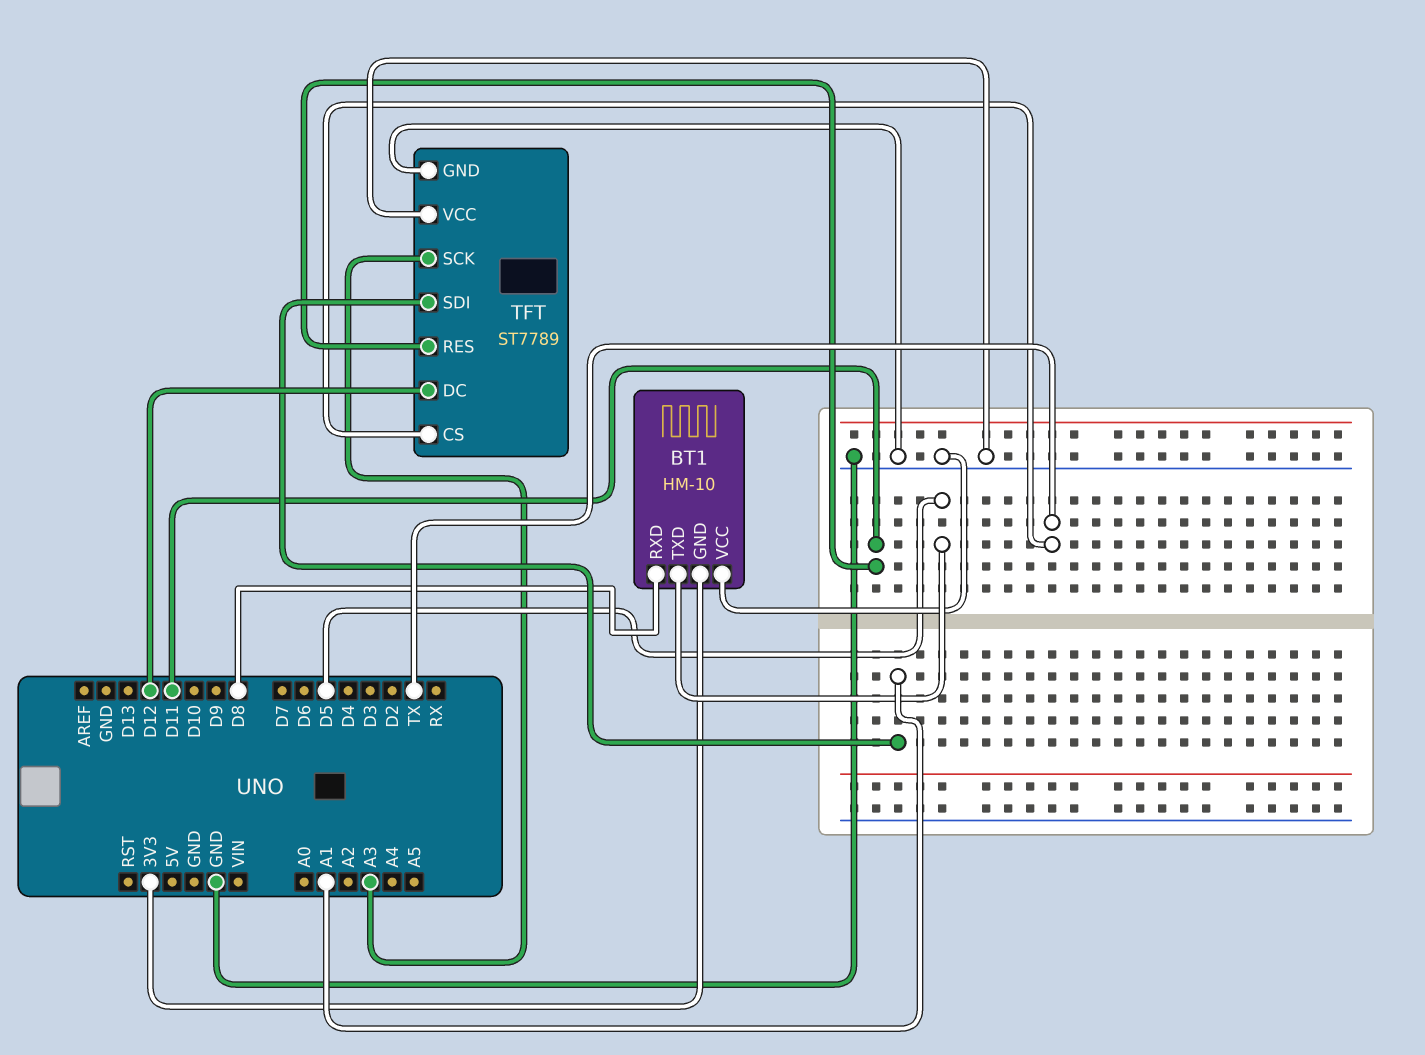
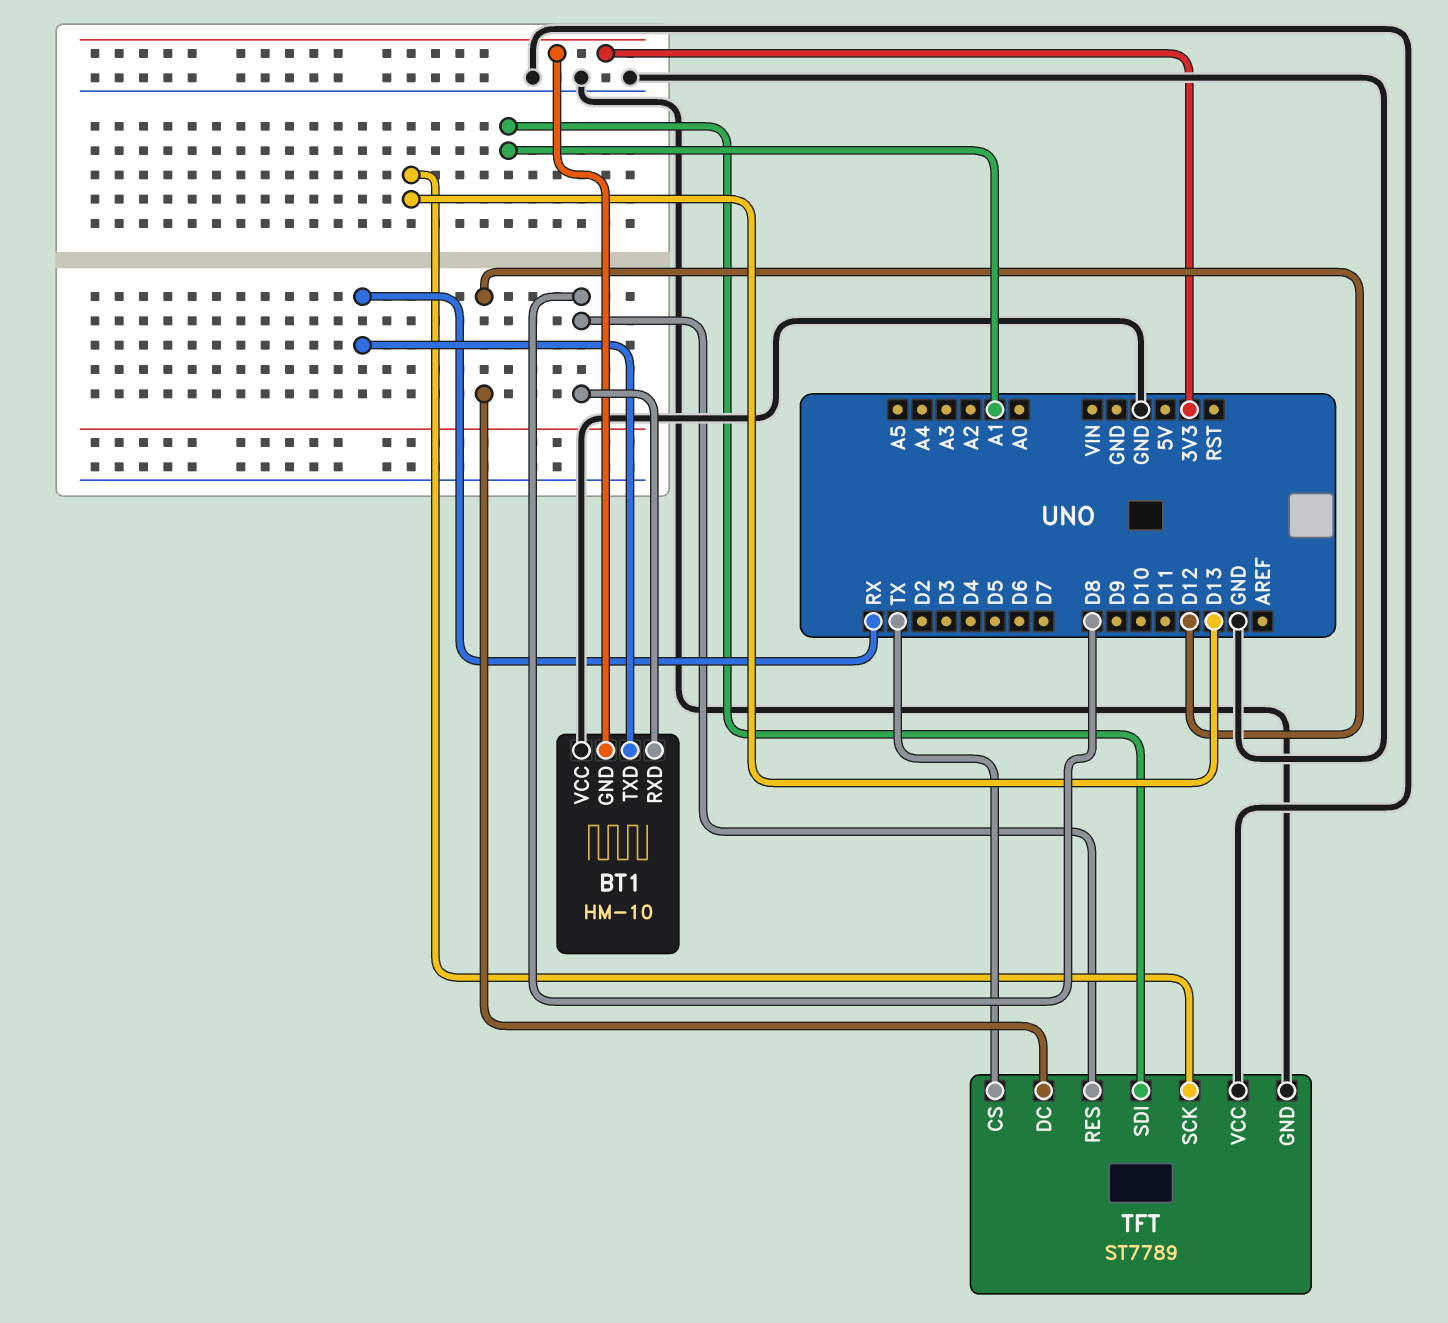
BT1 pin TXD: D5 -> RX
TFT pin RES: D11 -> D8
TFT pin SCK: A3 -> D13

